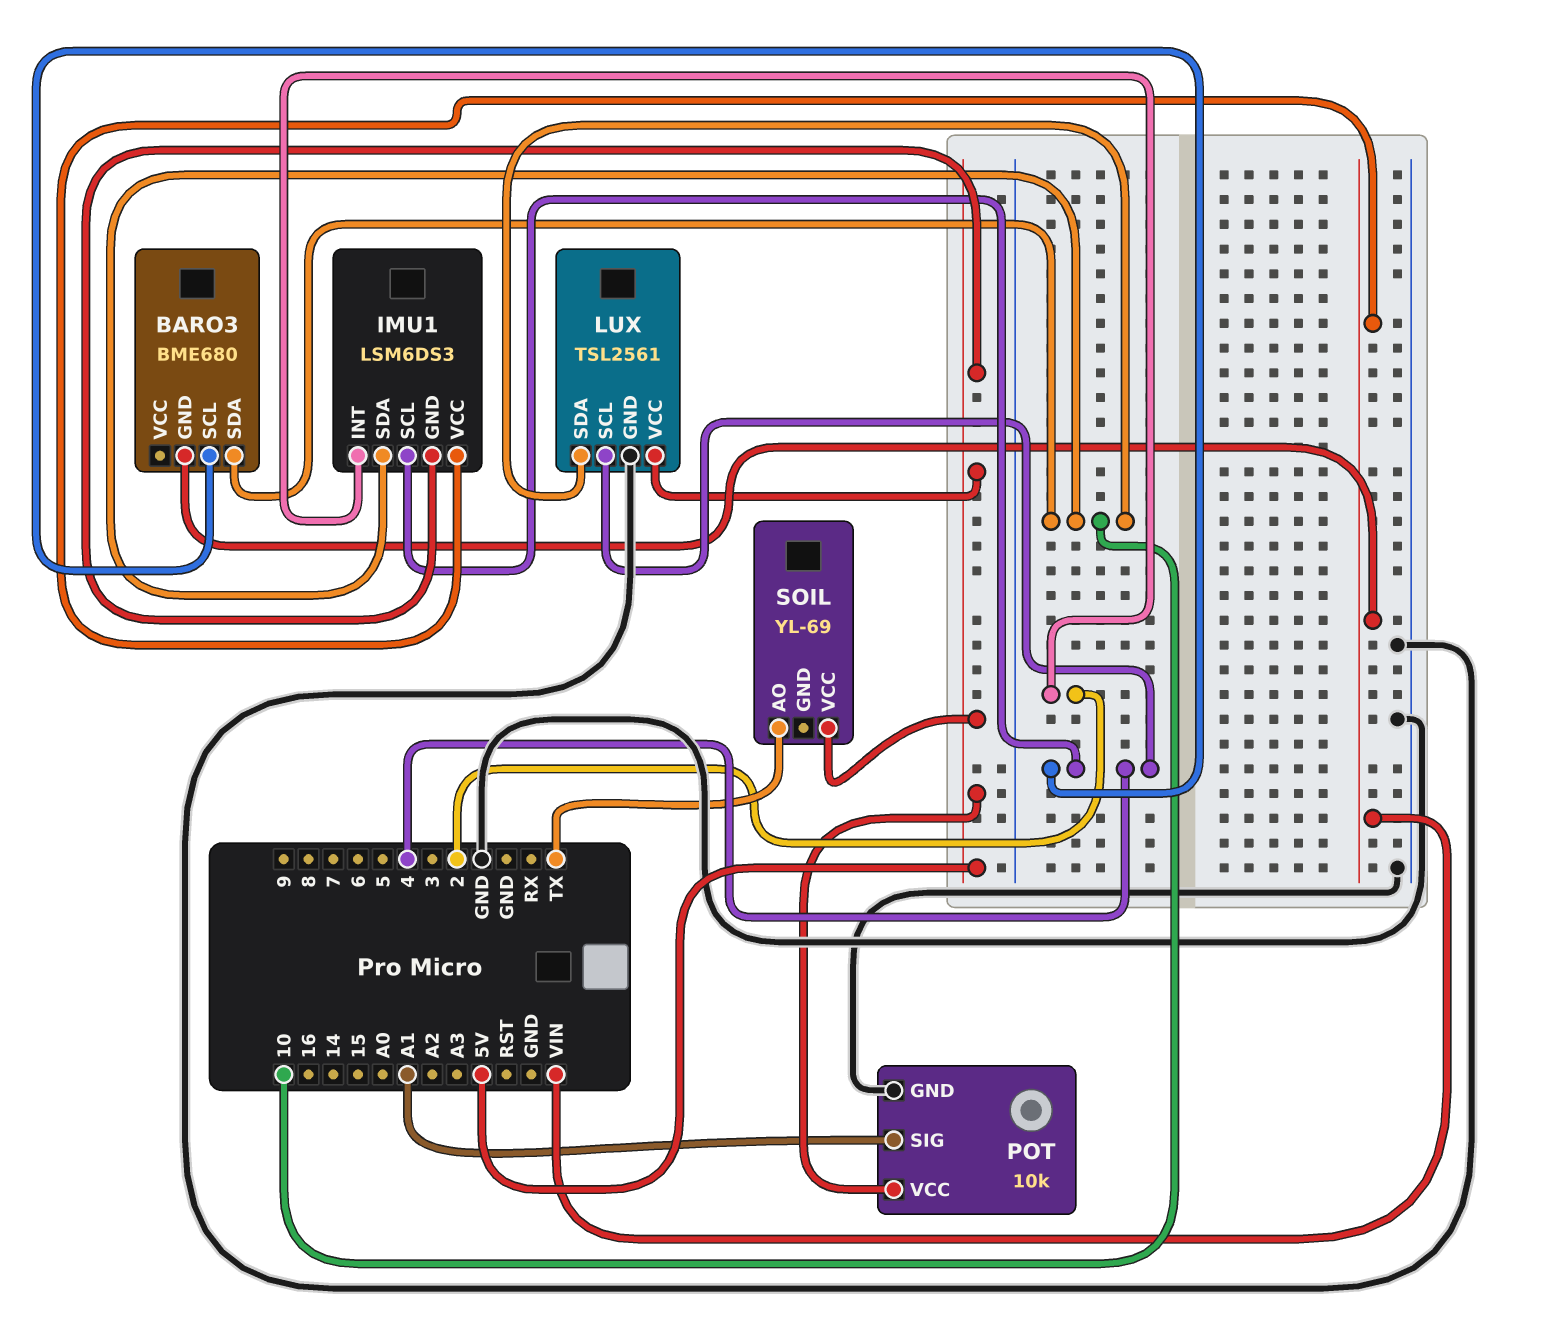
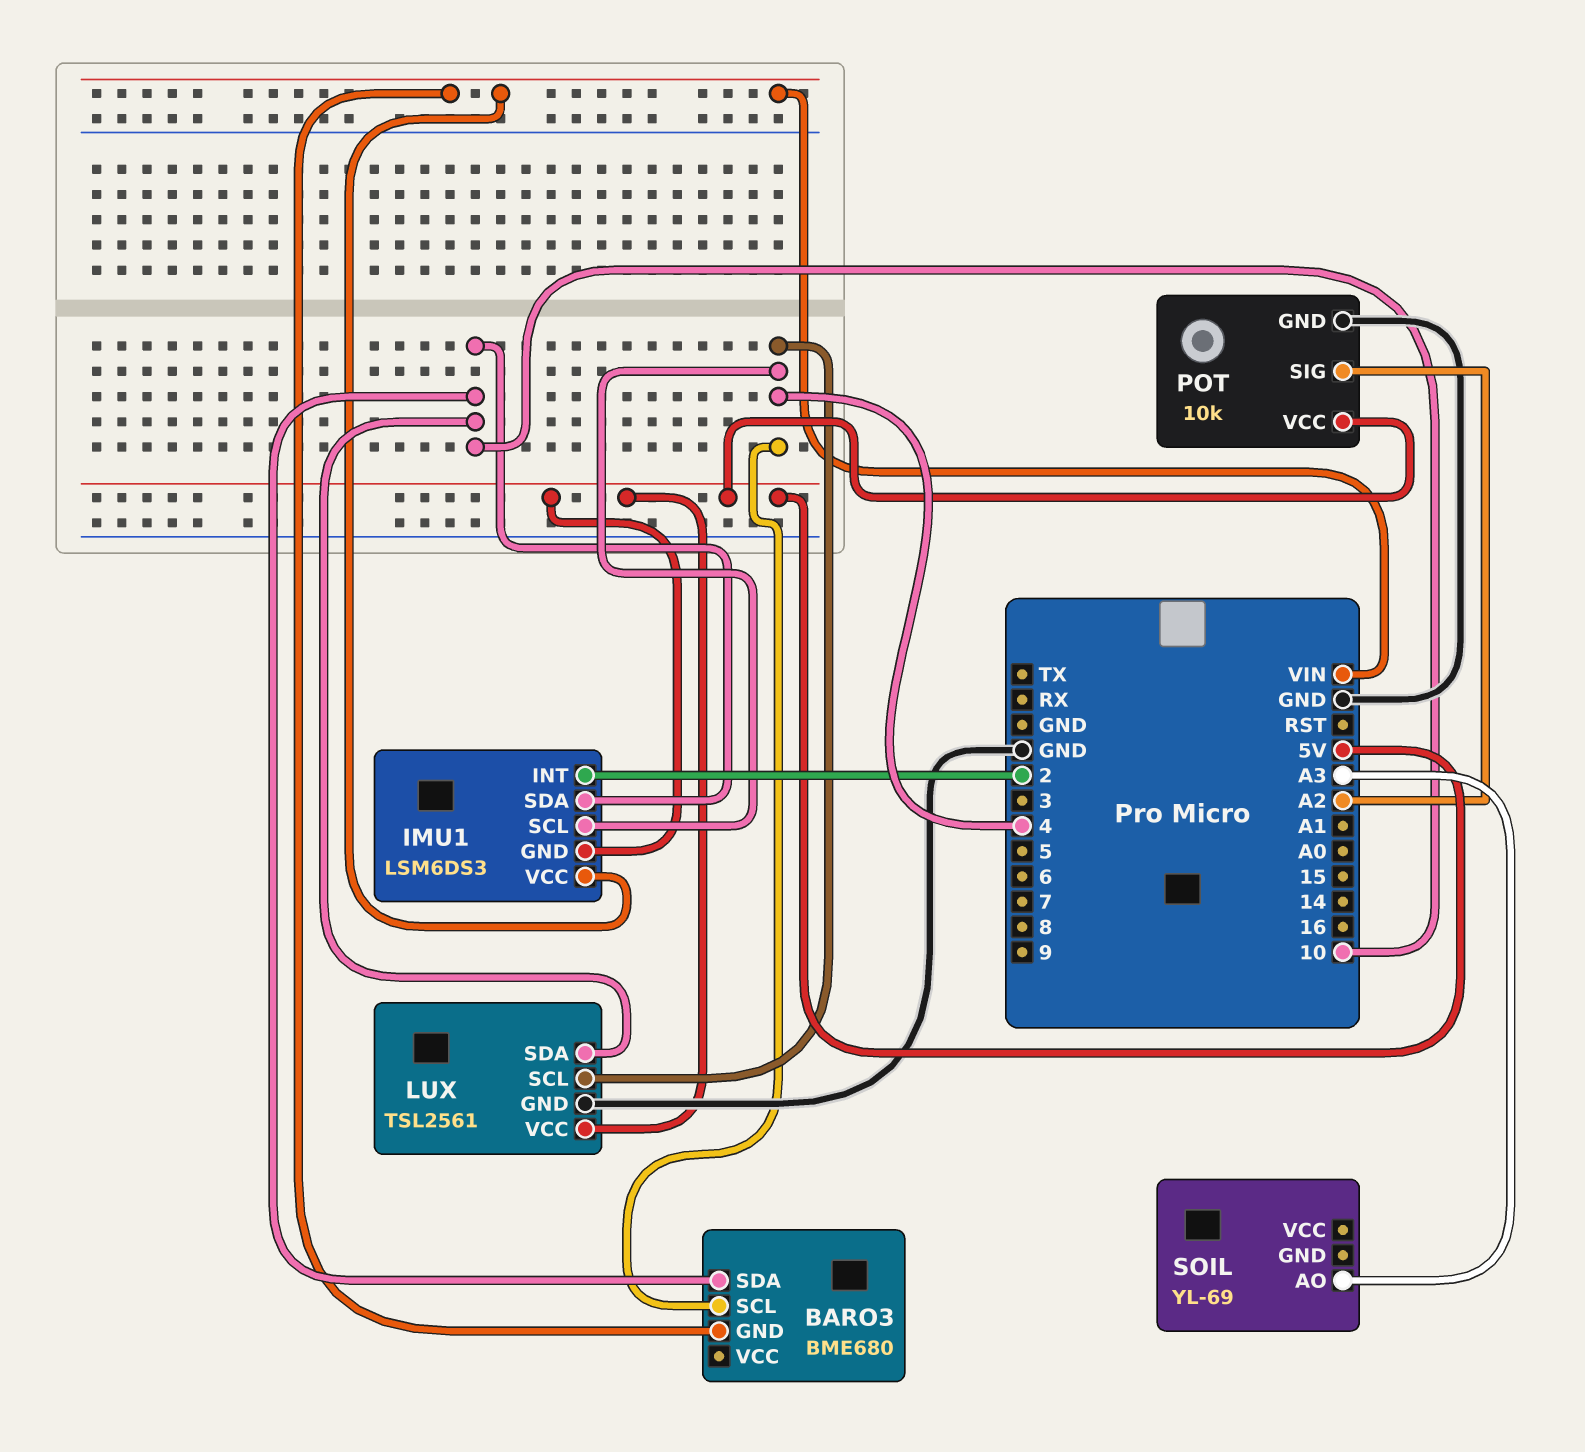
POT pin SIG: A1 -> A2
SOIL pin AO: TX -> A3
SOIL pin VCC: 5V -> none

